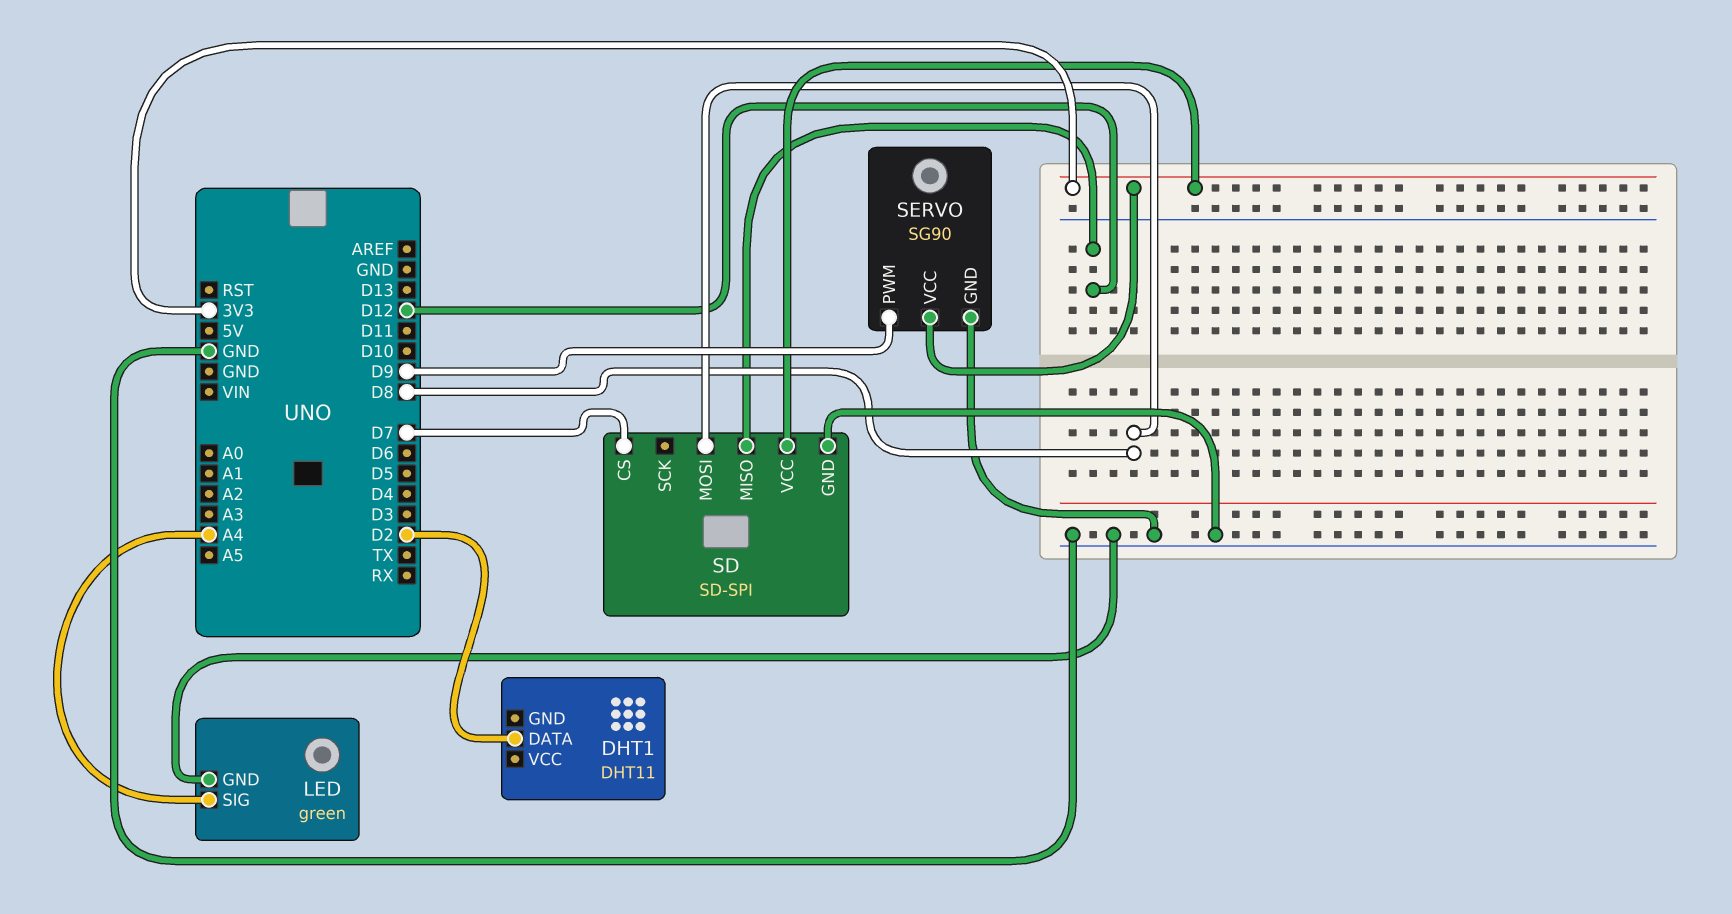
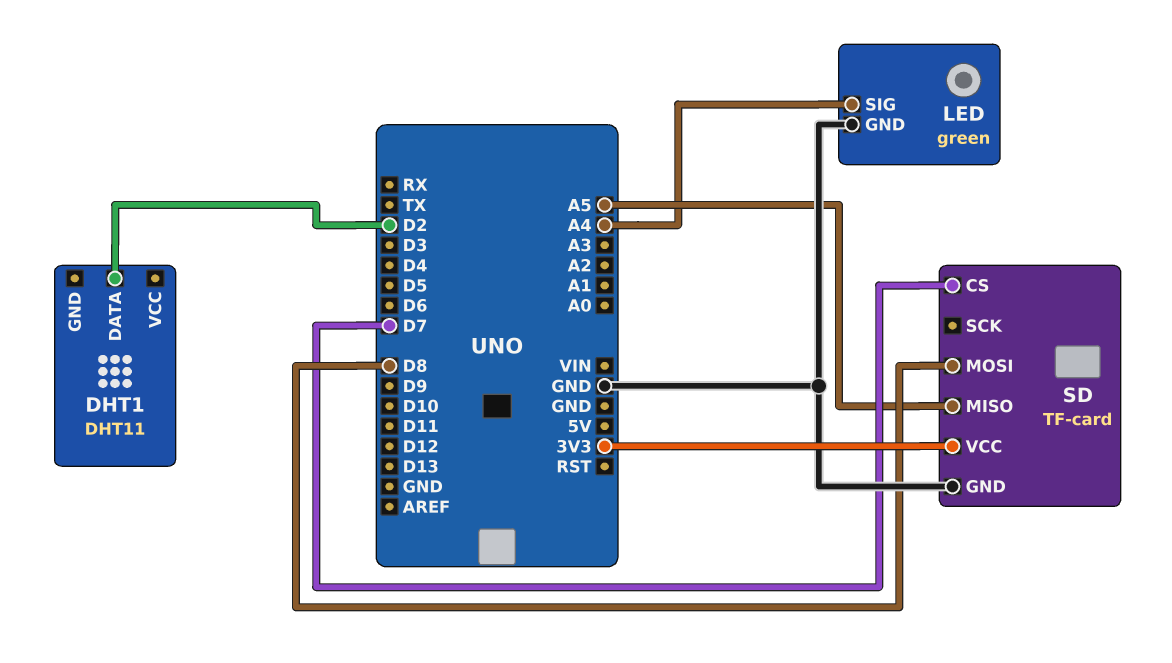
SD: SD-SPI -> TF-card
SD pin MISO: D12 -> A5
SERVO: SG90 -> none
SERVO pin GND: GND -> none
SERVO pin PWM: D9 -> none
SERVO pin VCC: 3V3 -> none

